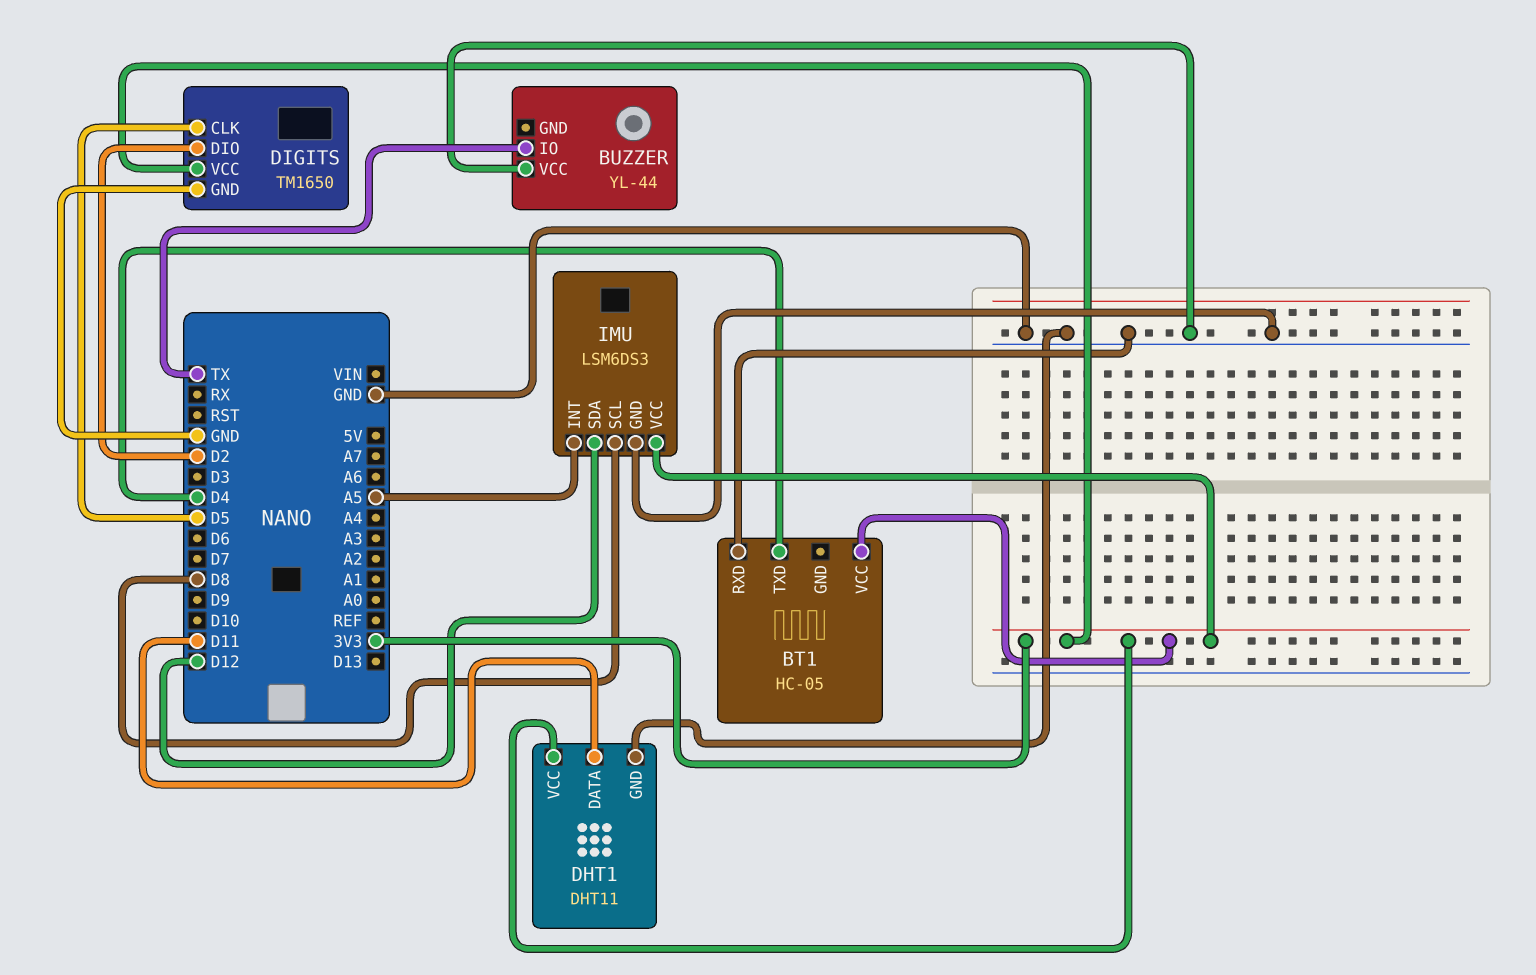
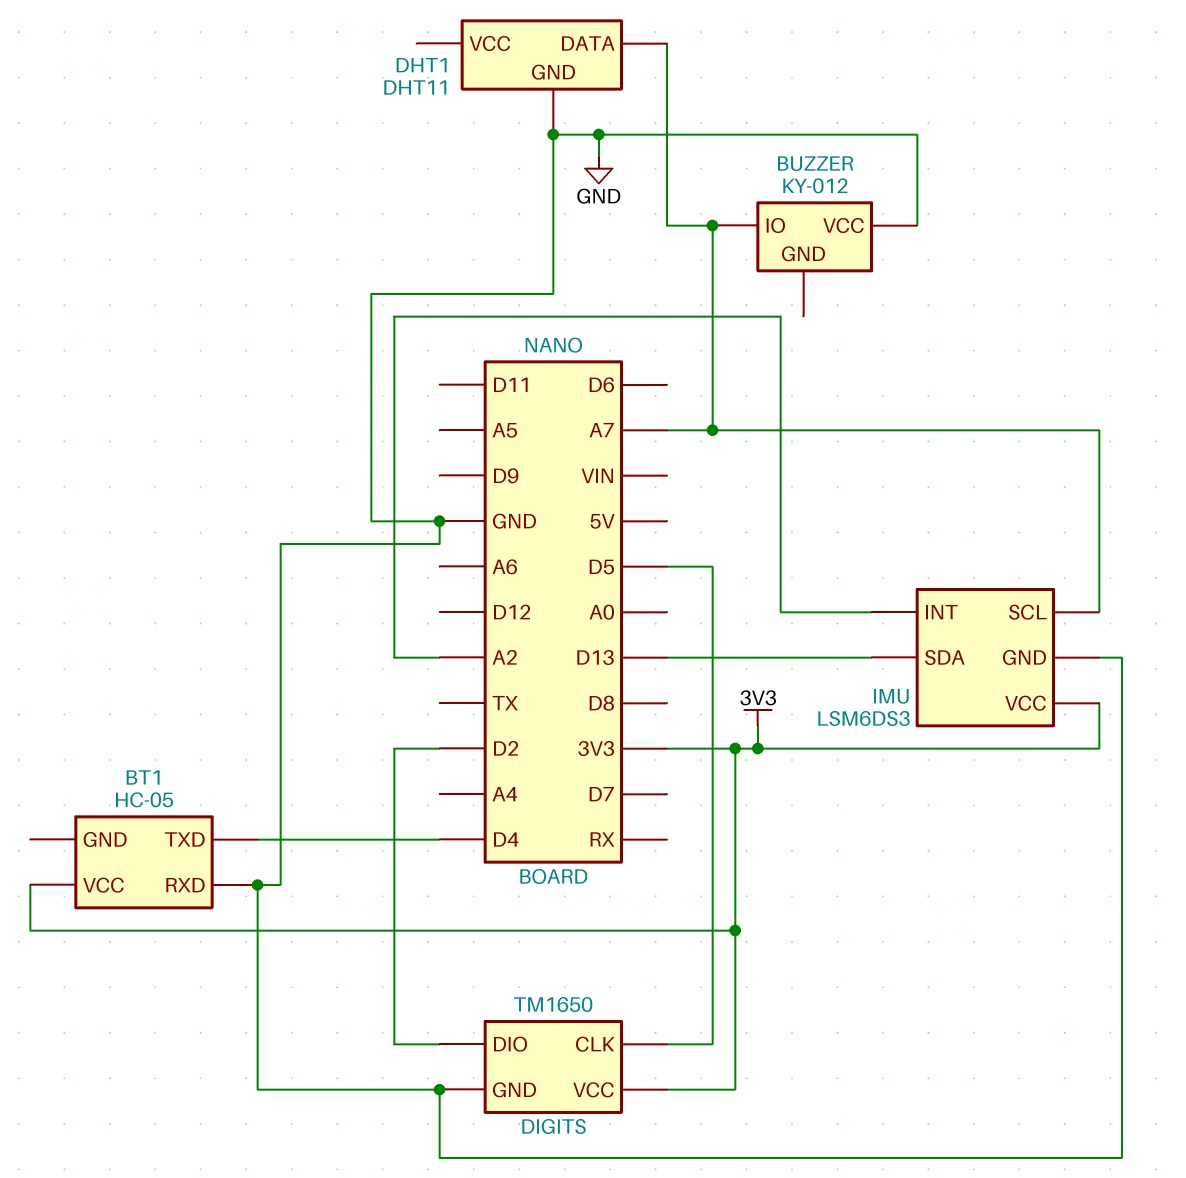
BUZZER: YL-44 -> KY-012
BUZZER pin IO: TX -> A7
DHT1 pin DATA: D11 -> A7
DHT1 pin VCC: 3V3 -> none
IMU pin INT: A5 -> A2
IMU pin SCL: D8 -> A7
IMU pin SDA: D12 -> D13

